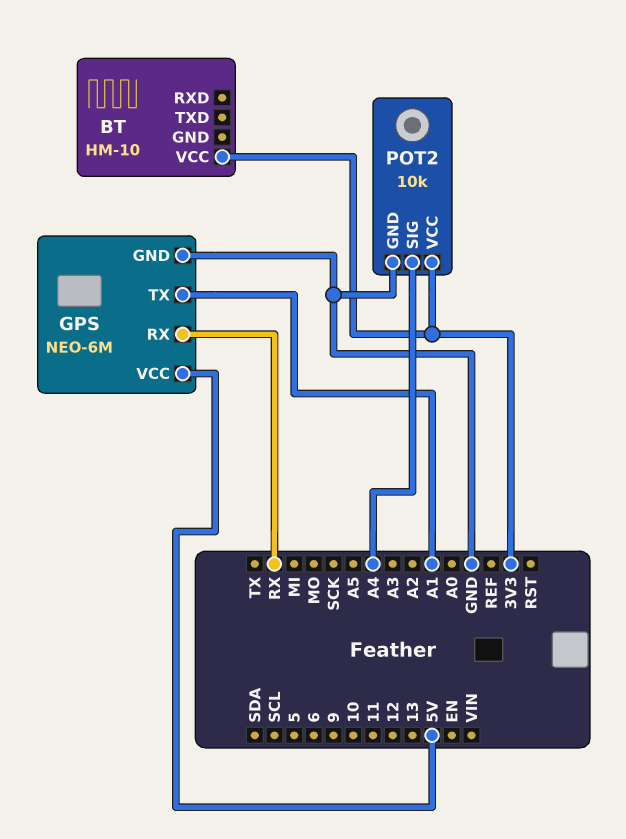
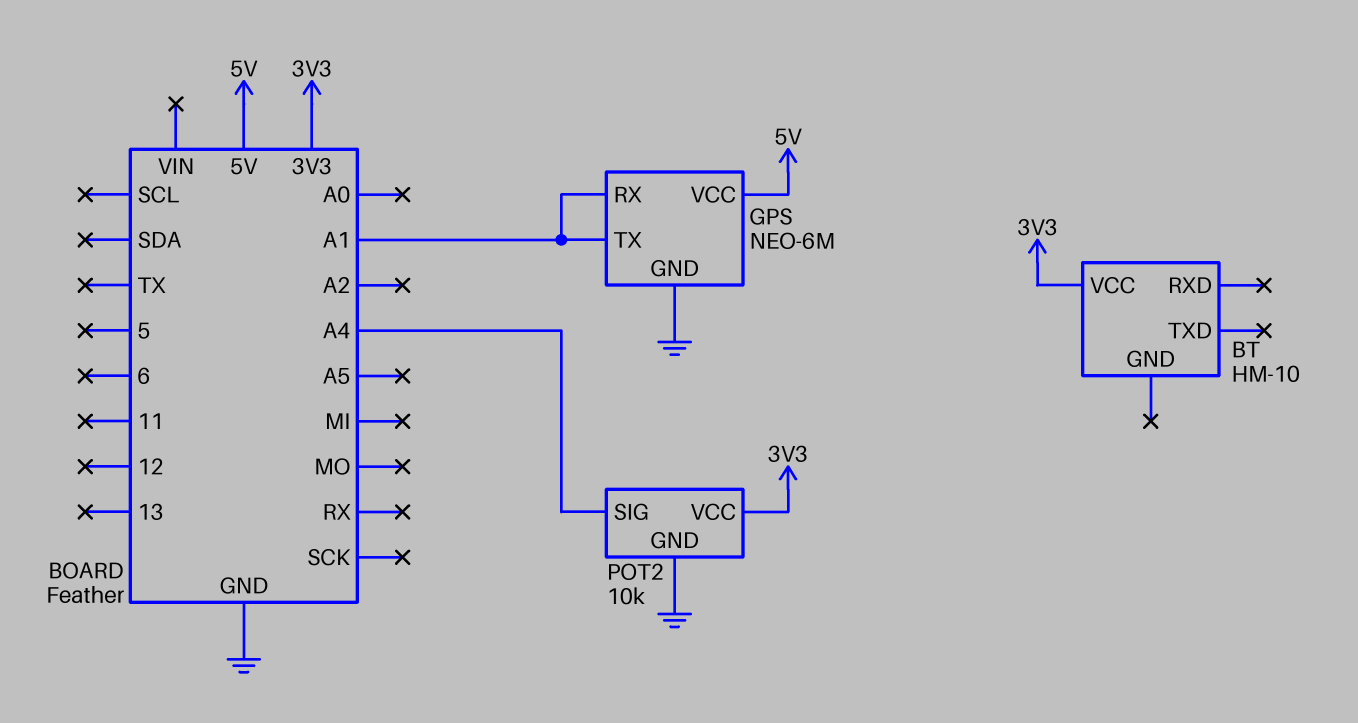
GPS pin RX: RX -> A1

